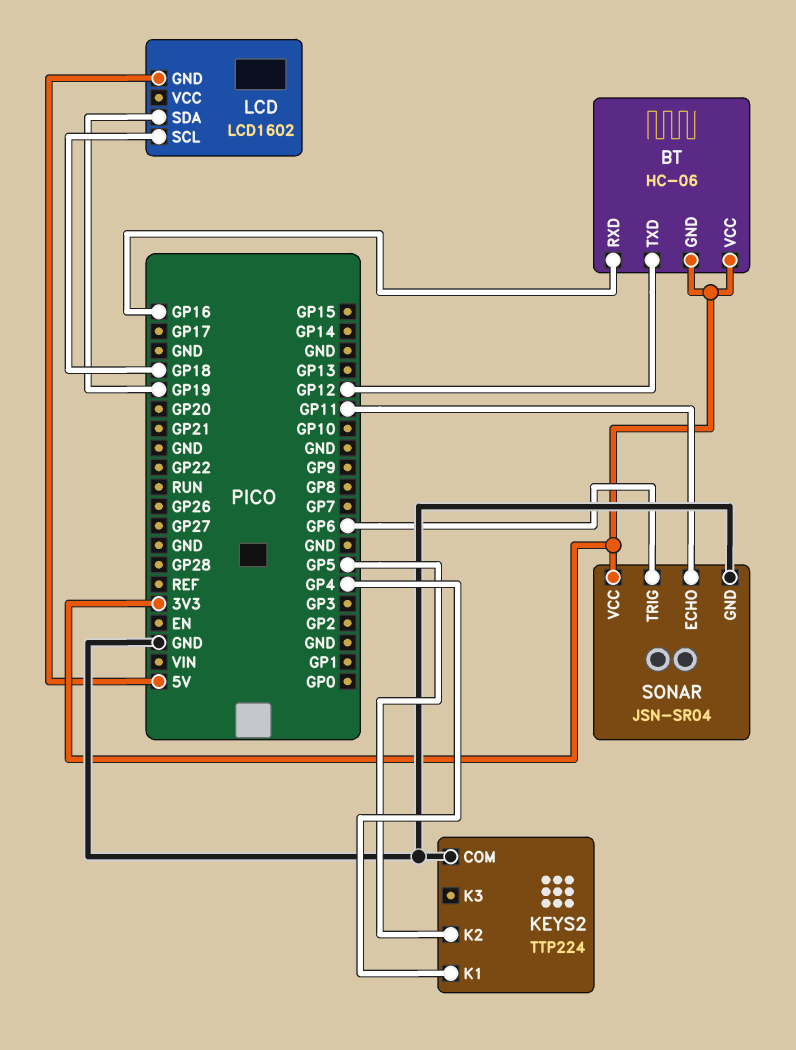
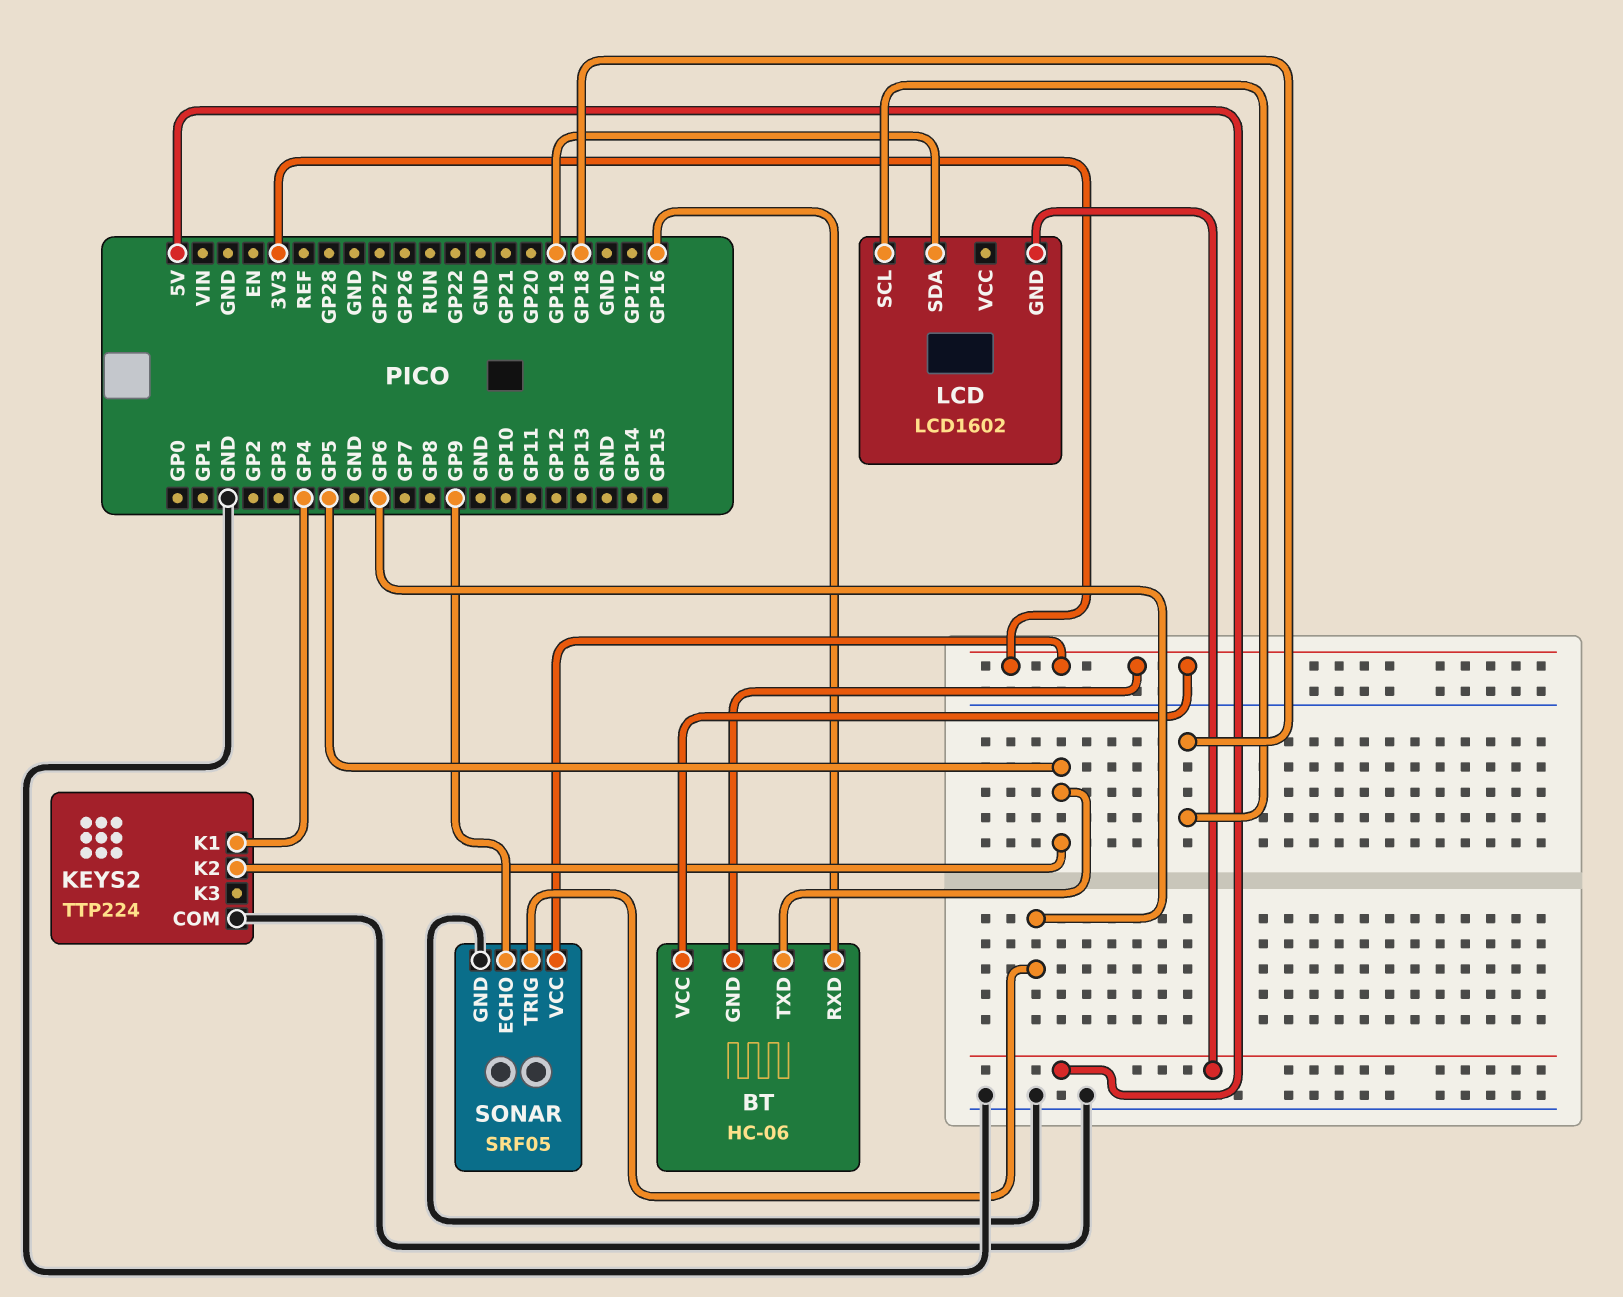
BT pin TXD: GP12 -> GP5
SONAR: JSN-SR04 -> SRF05
SONAR pin ECHO: GP11 -> GP9

